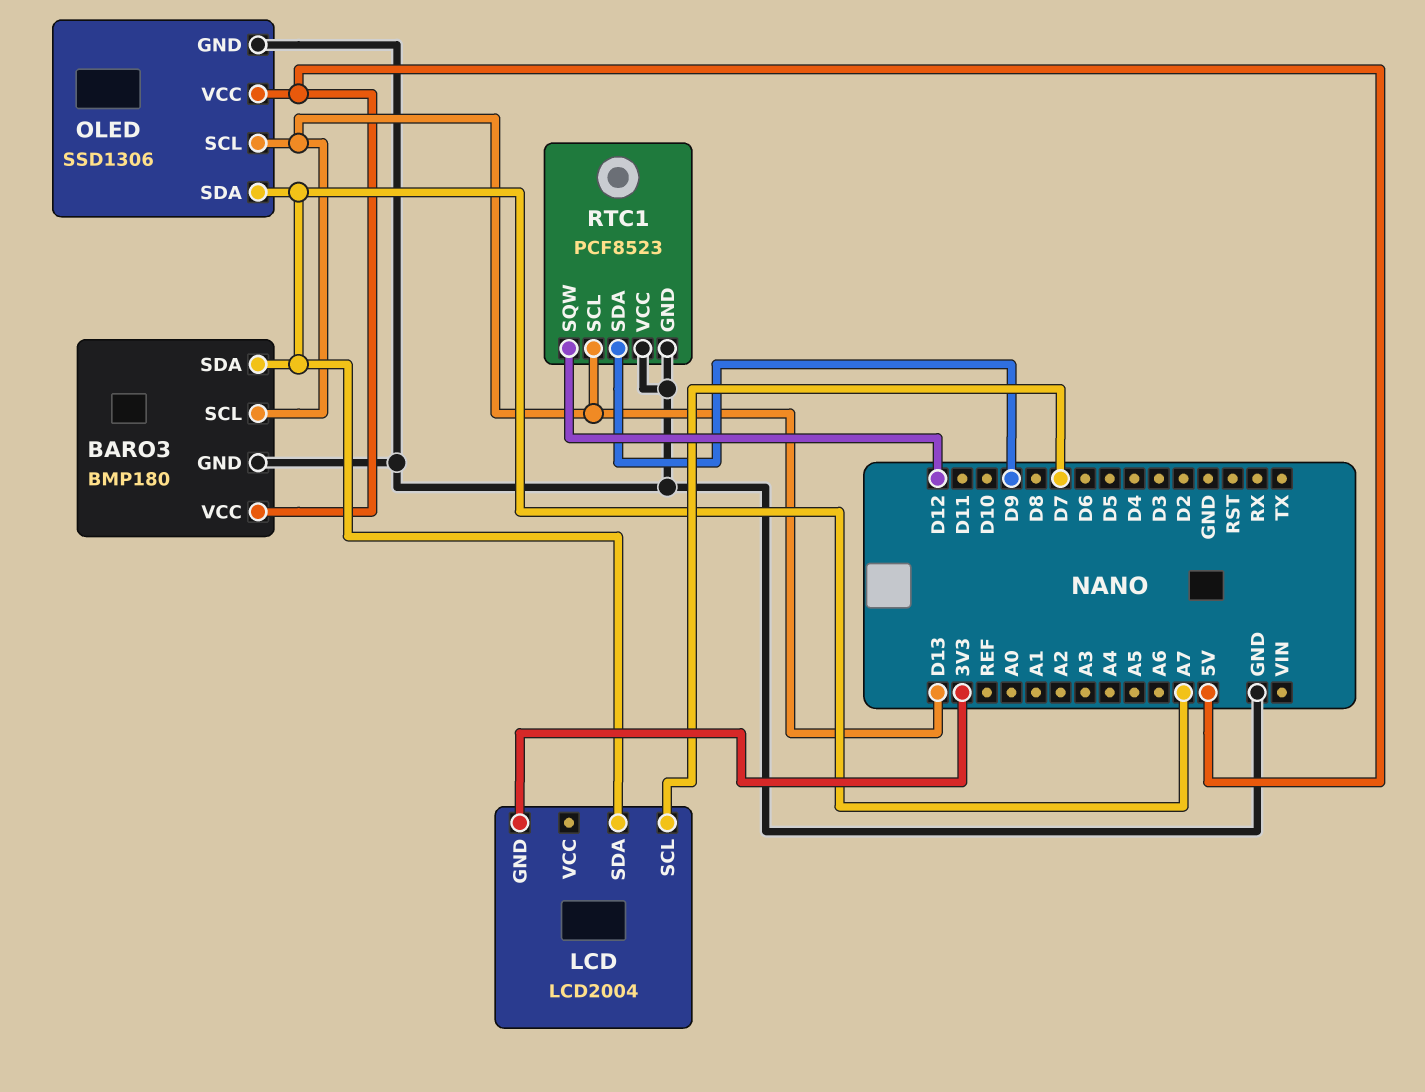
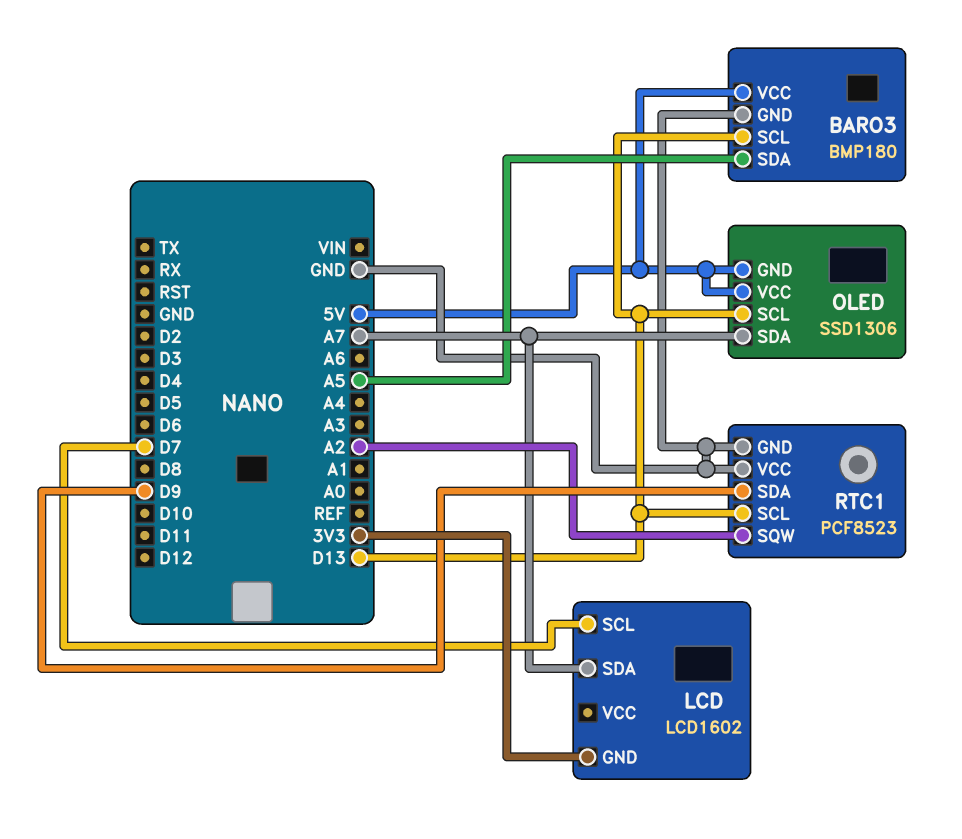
BARO3 pin SDA: A7 -> A5
LCD: LCD2004 -> LCD1602
OLED pin GND: GND -> 5V
RTC1 pin SQW: D12 -> A2

